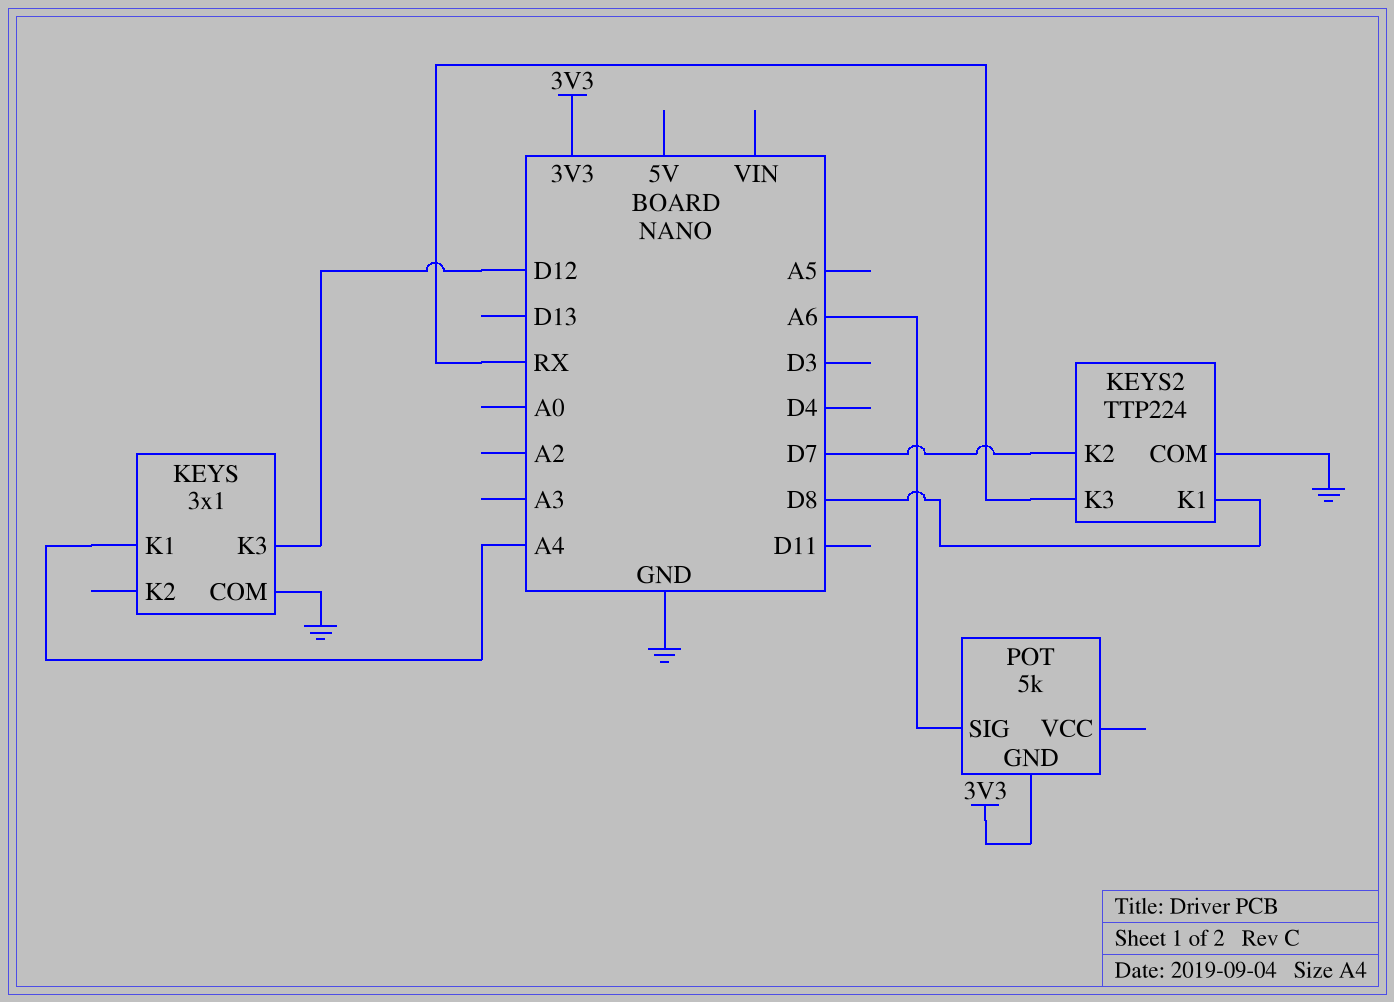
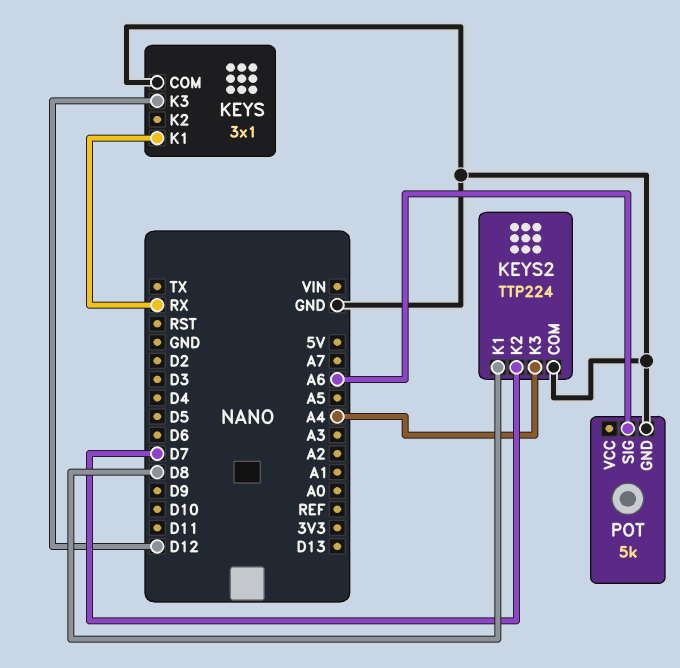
KEYS pin K1: A4 -> RX
KEYS2 pin K3: RX -> A4
POT pin GND: 3V3 -> GND

